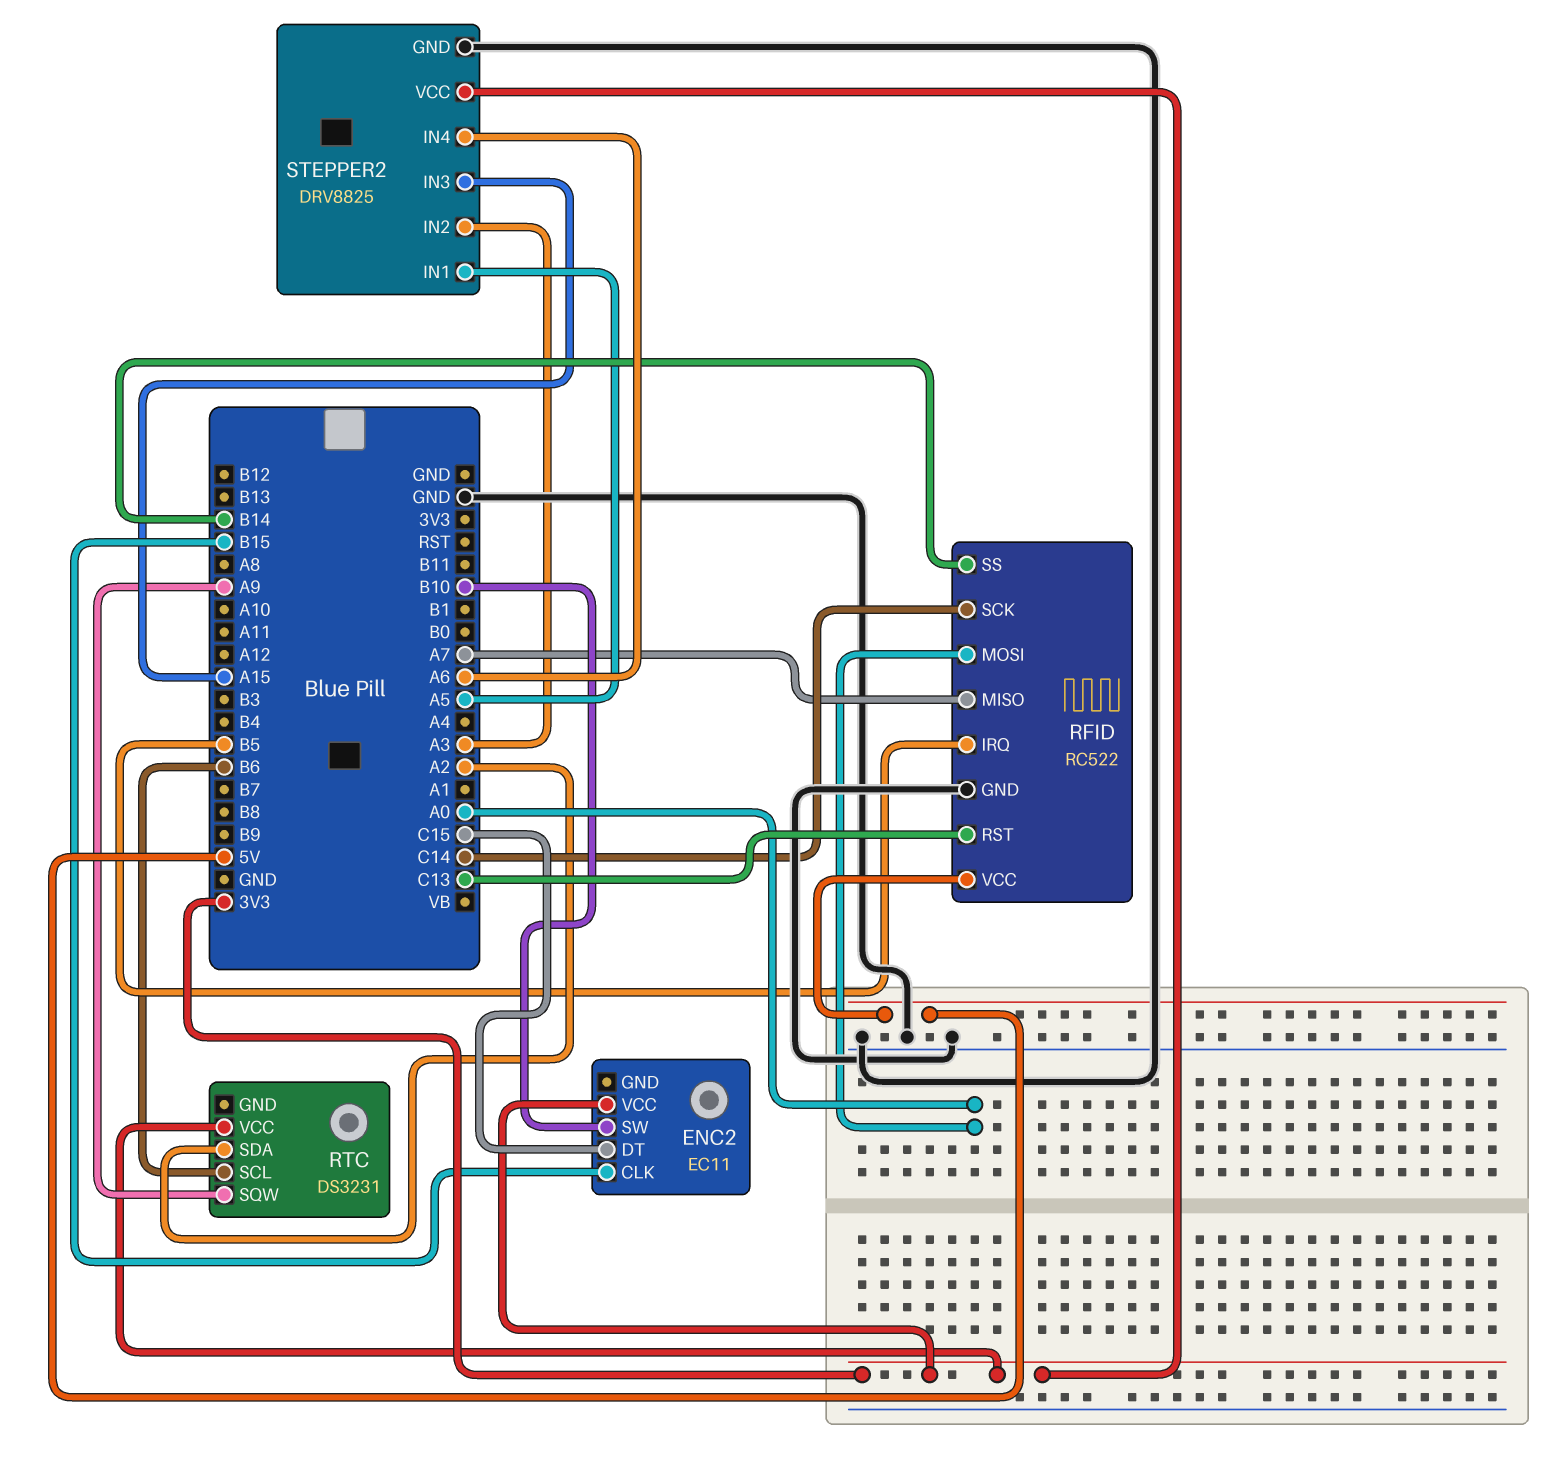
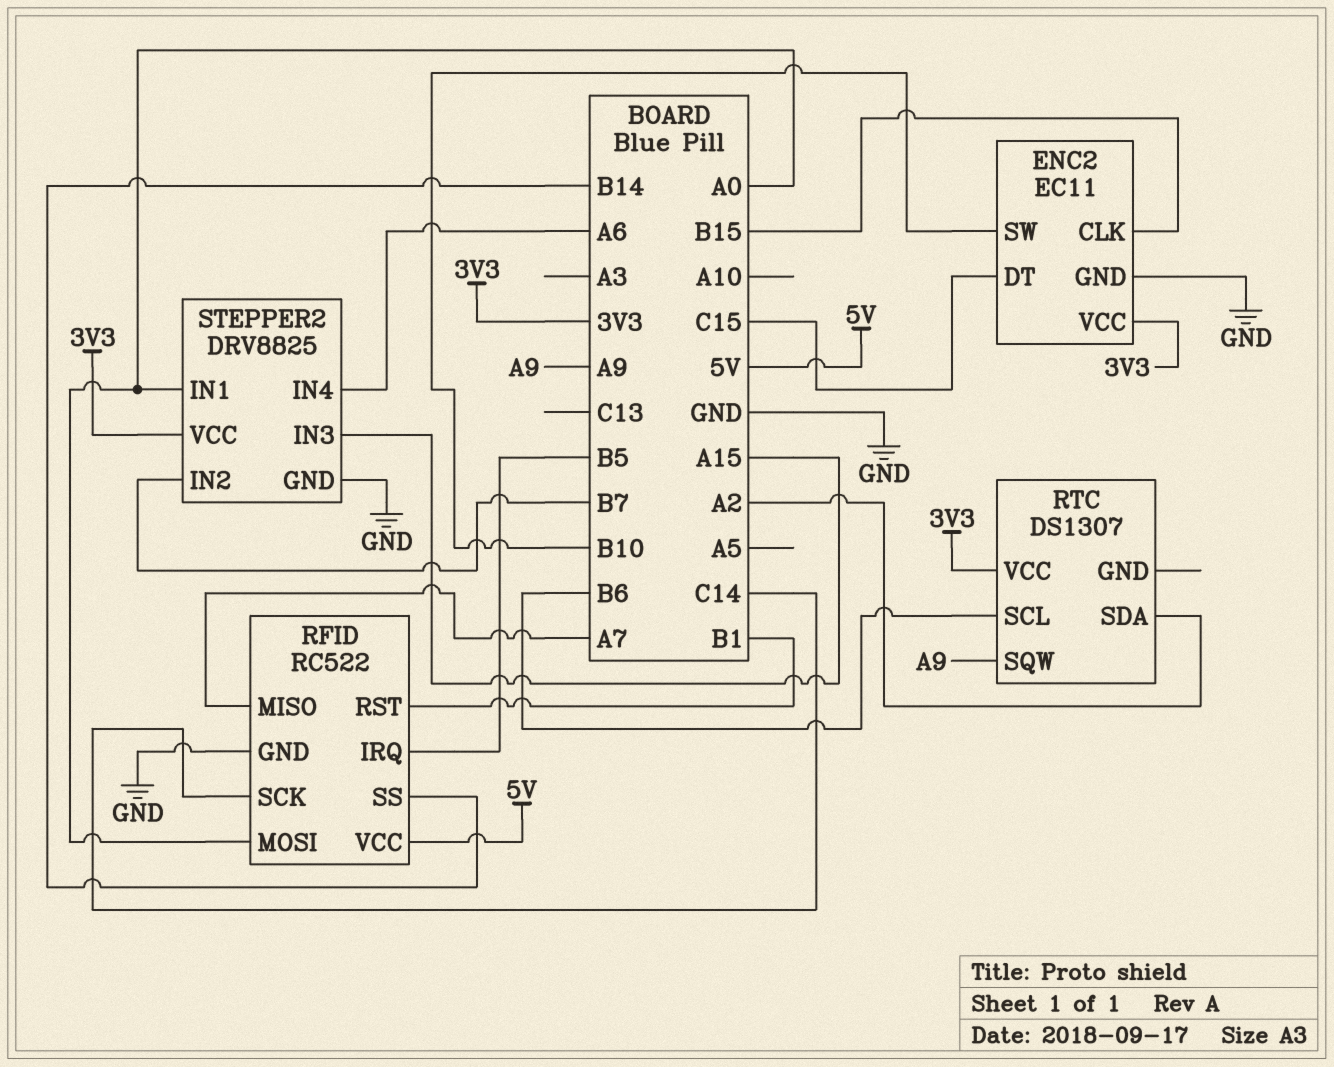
ENC2 pin GND: none -> GND
RFID pin RST: C13 -> B1
RTC: DS3231 -> DS1307
STEPPER2 pin IN1: A5 -> A0
STEPPER2 pin IN2: A3 -> B7

